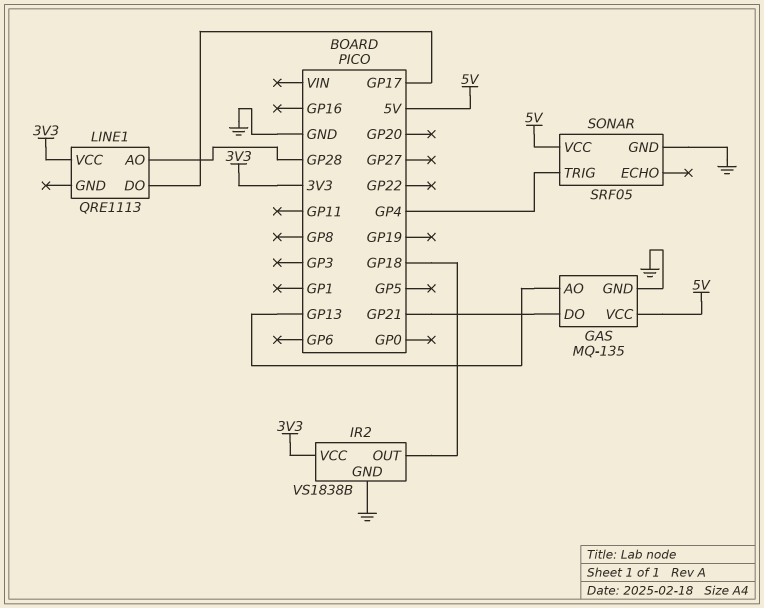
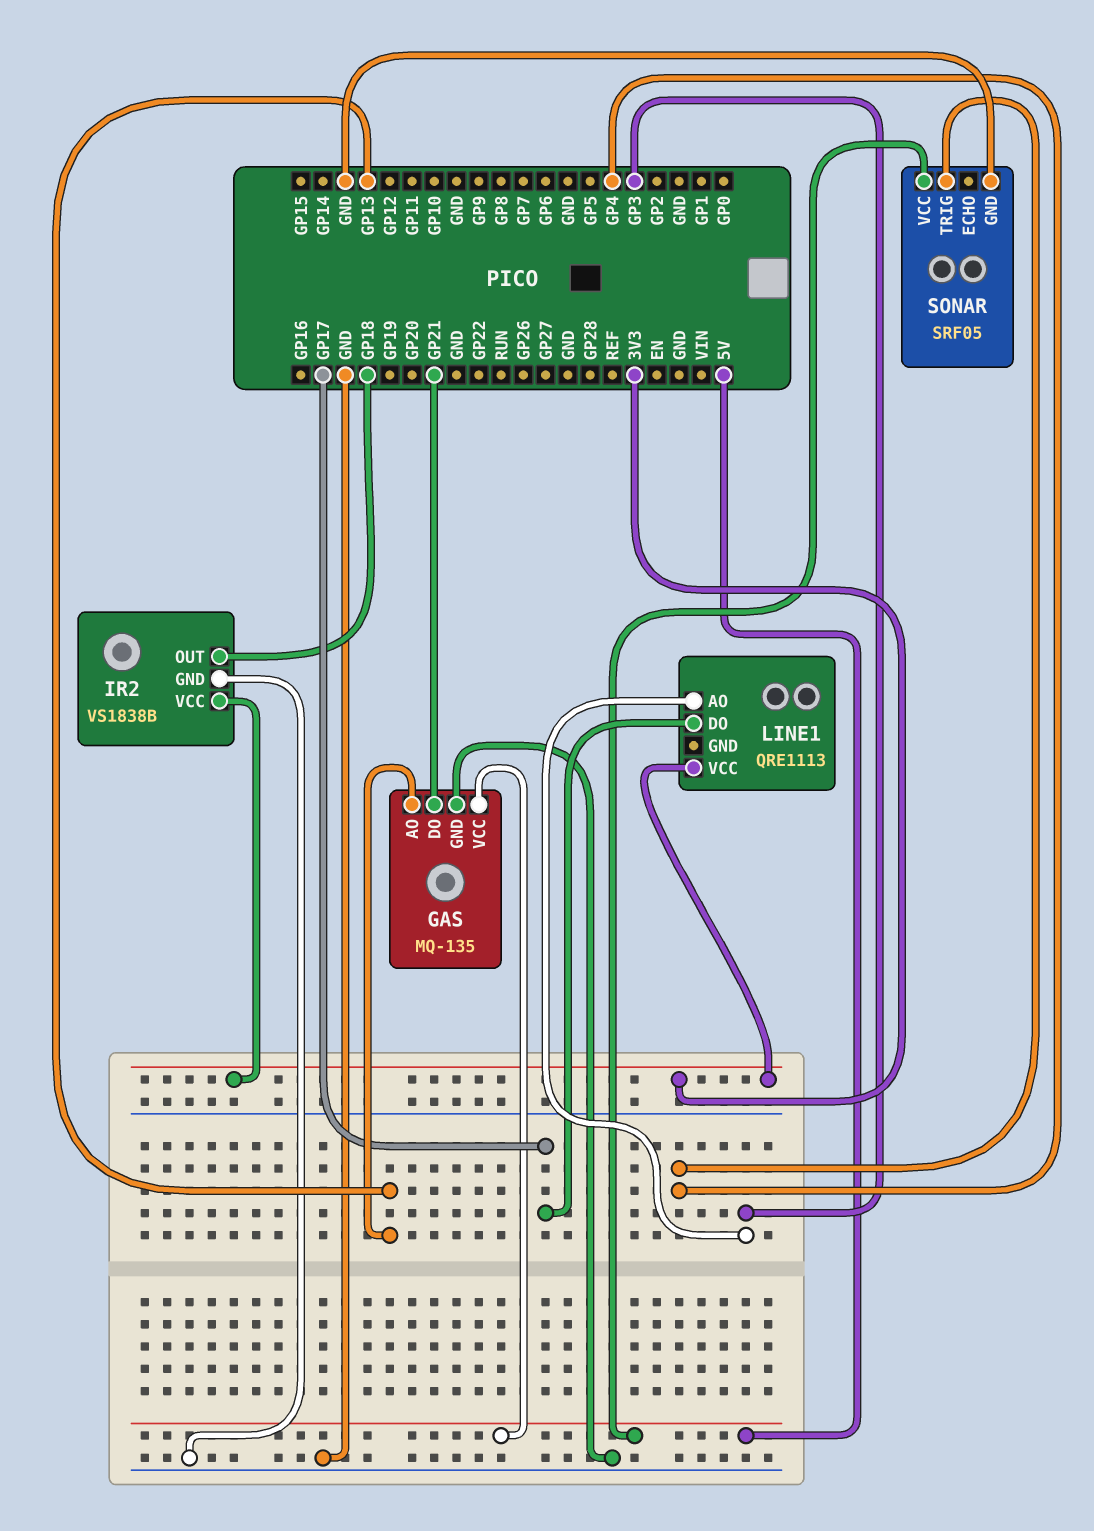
LINE1 pin AO: GP28 -> GP3

